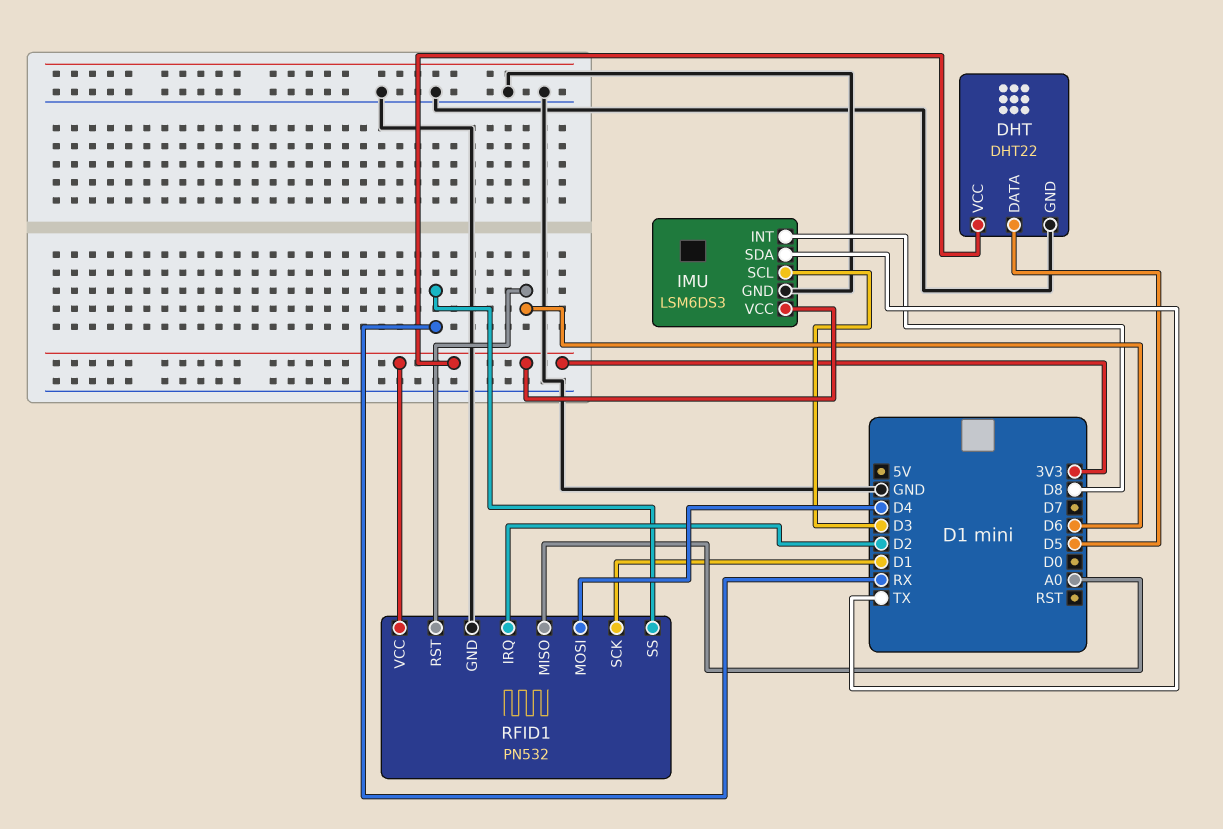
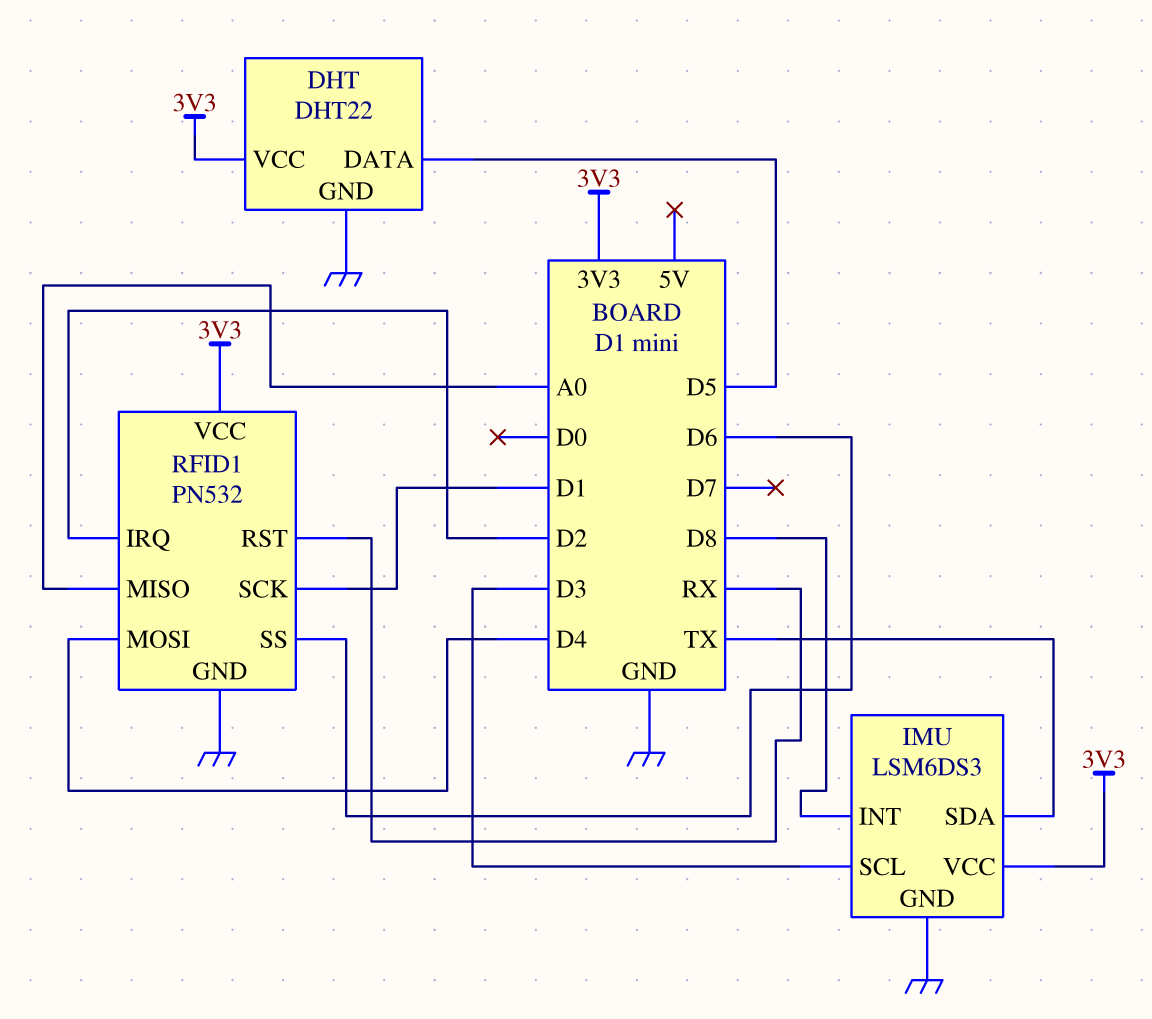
RFID1 pin RST: D6 -> RX
RFID1 pin SS: RX -> D6

